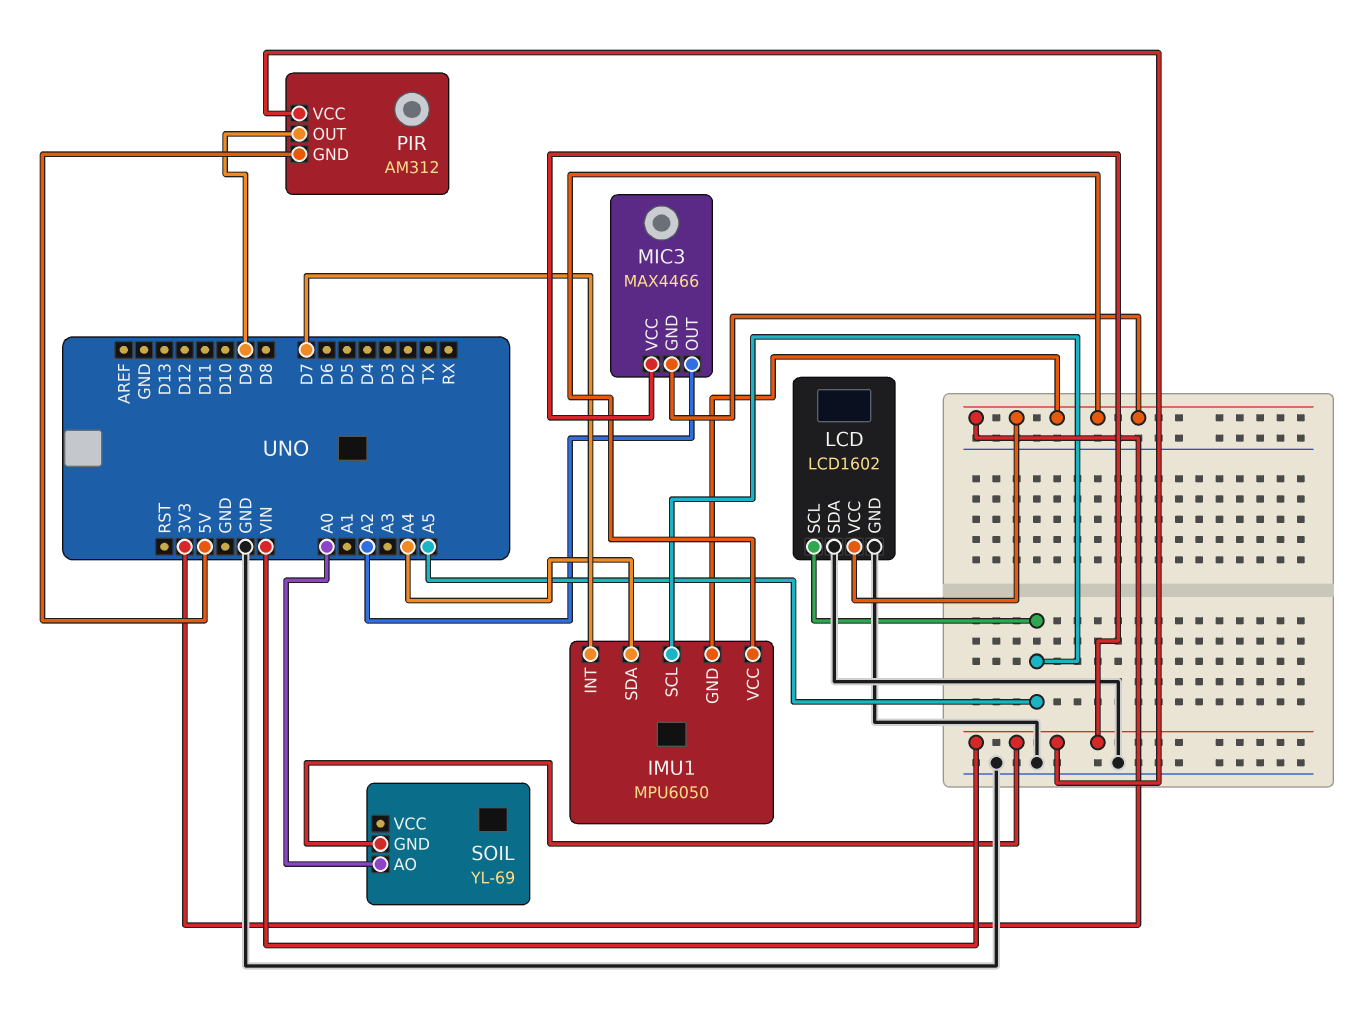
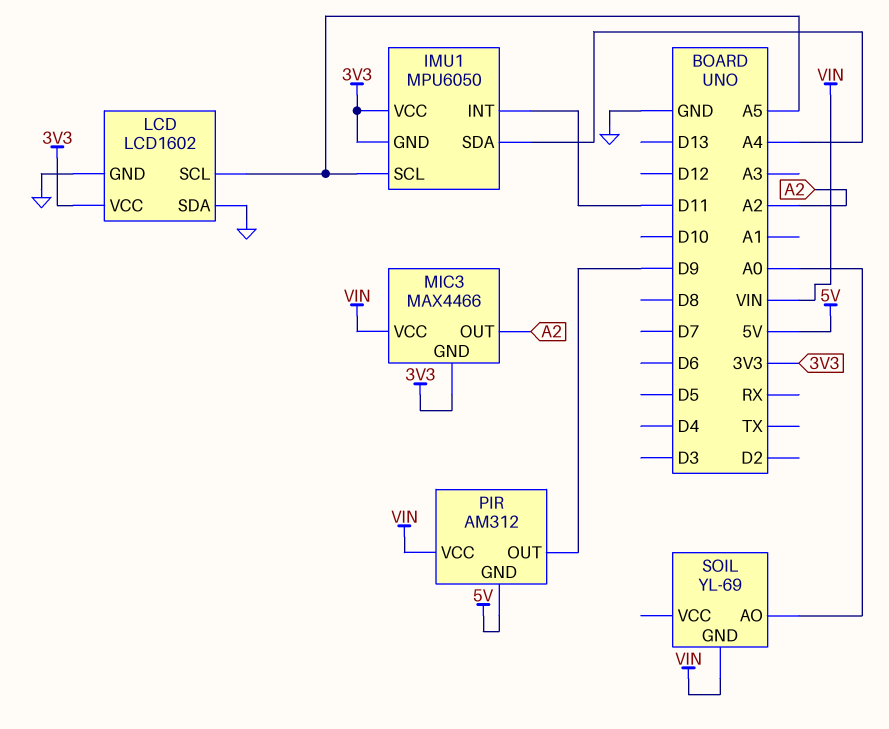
IMU1 pin INT: D7 -> D11

